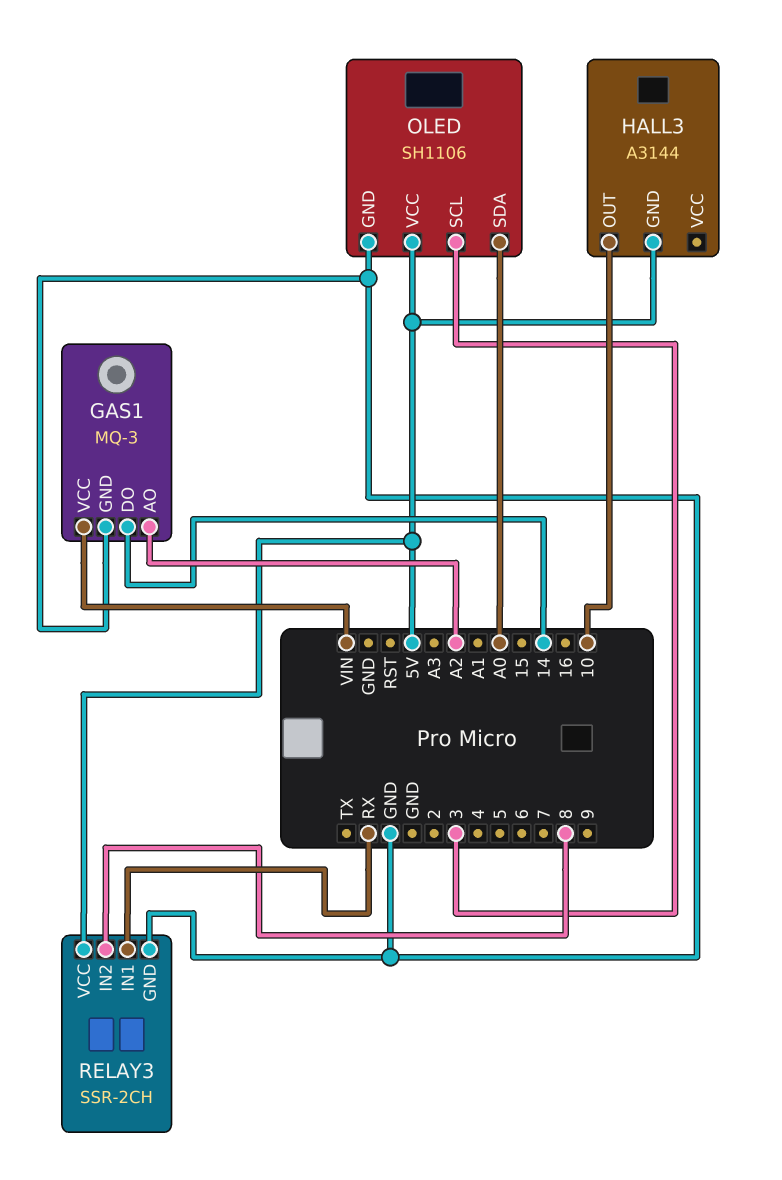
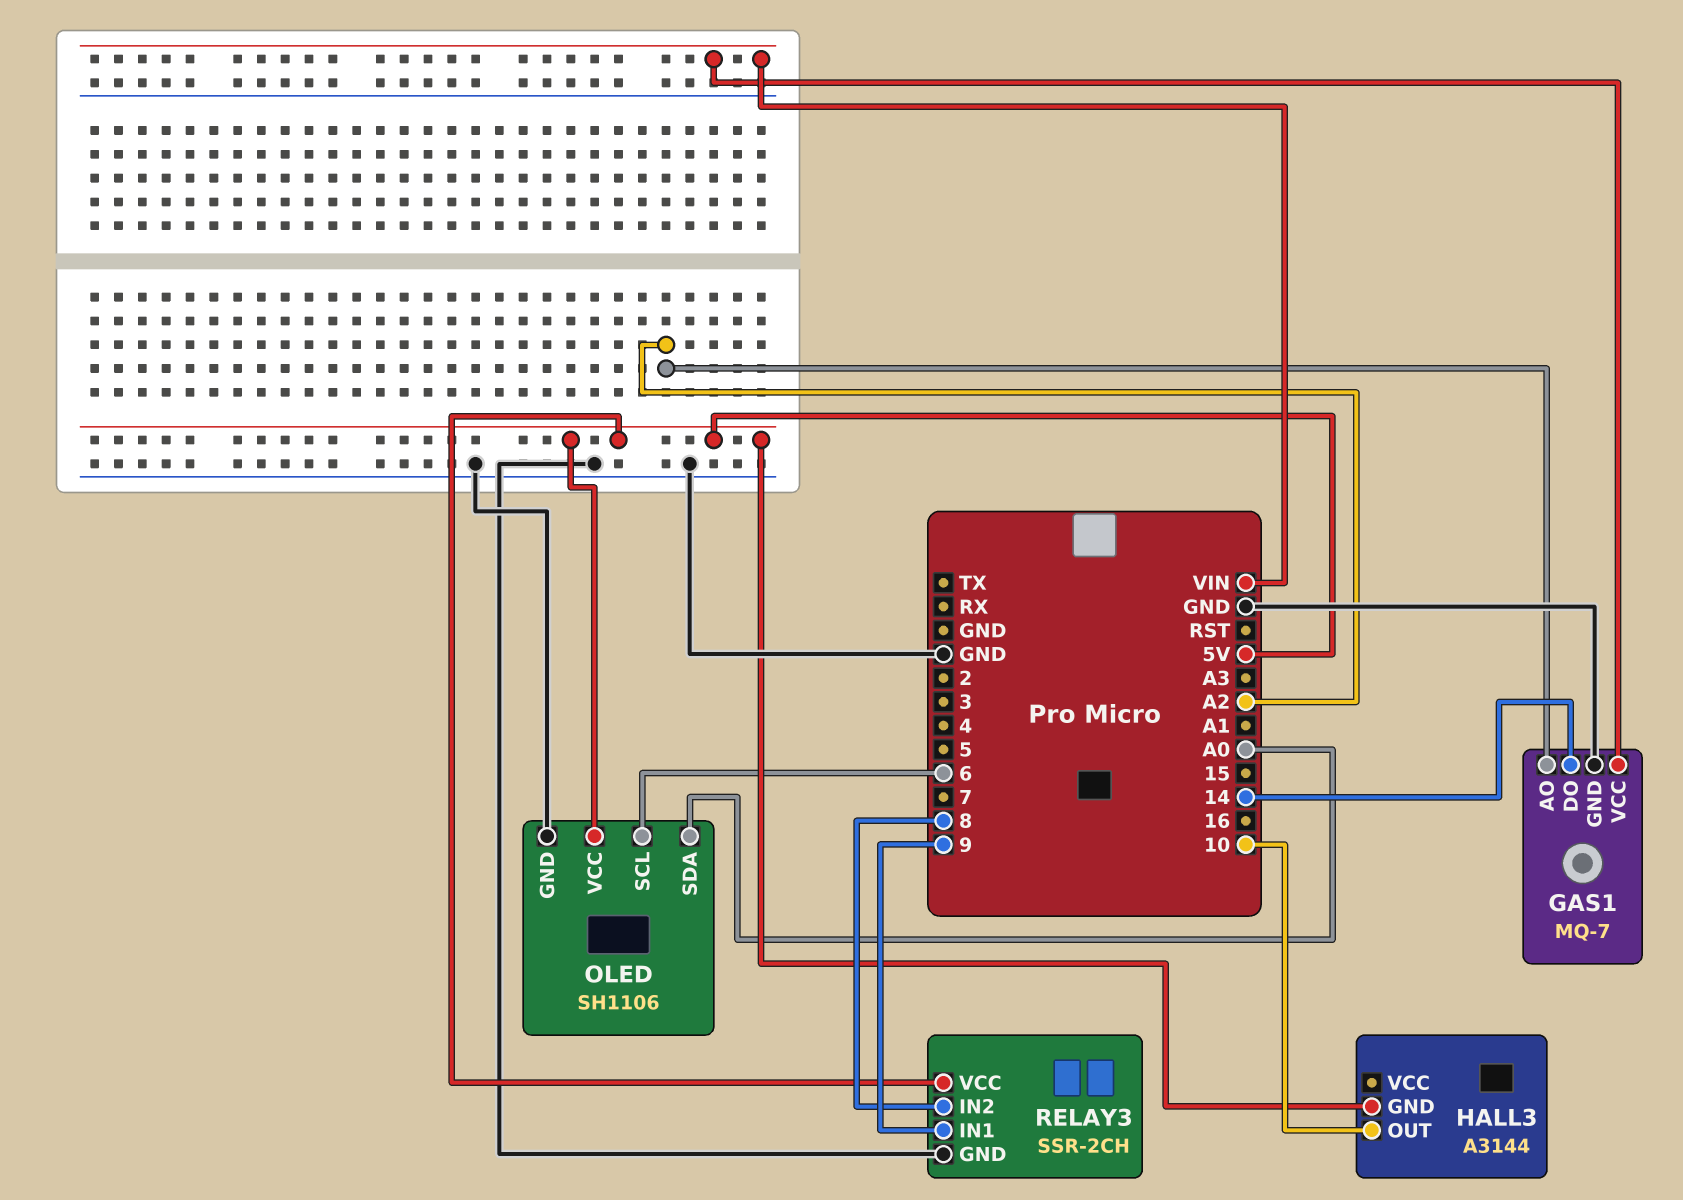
GAS1: MQ-3 -> MQ-7
OLED pin SCL: 3 -> 6
RELAY3 pin IN1: RX -> 9

